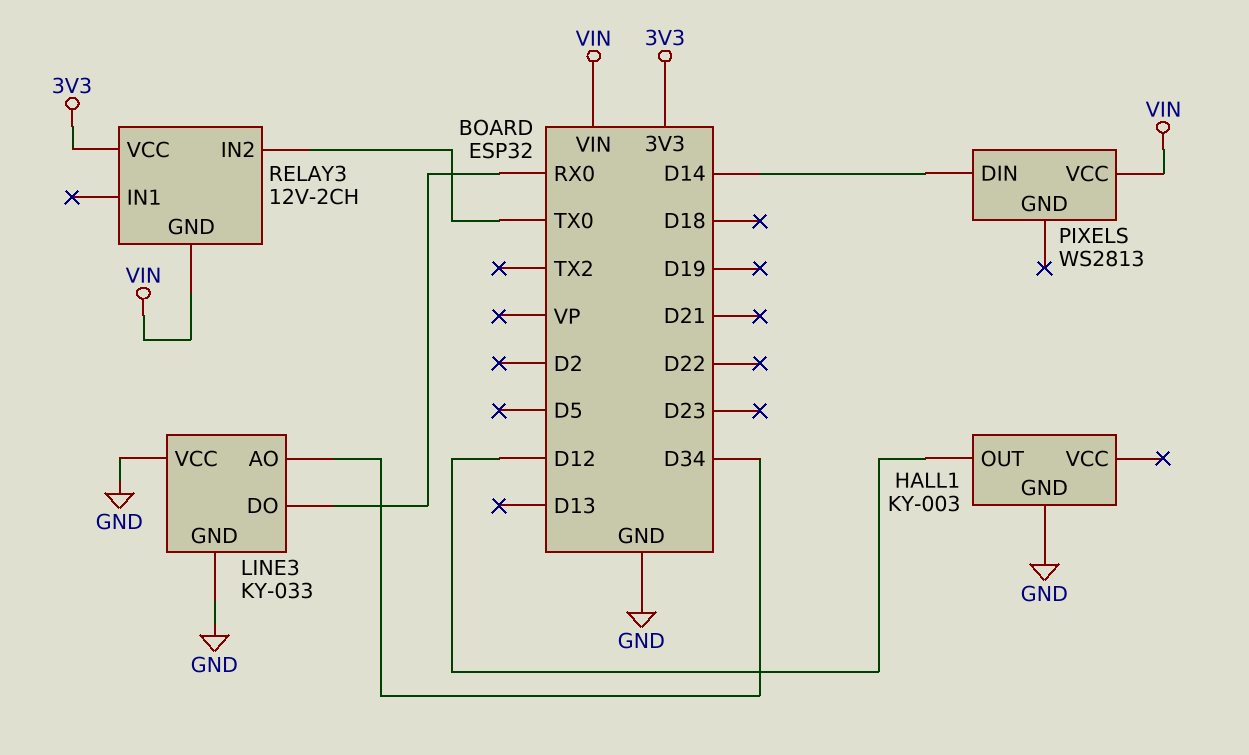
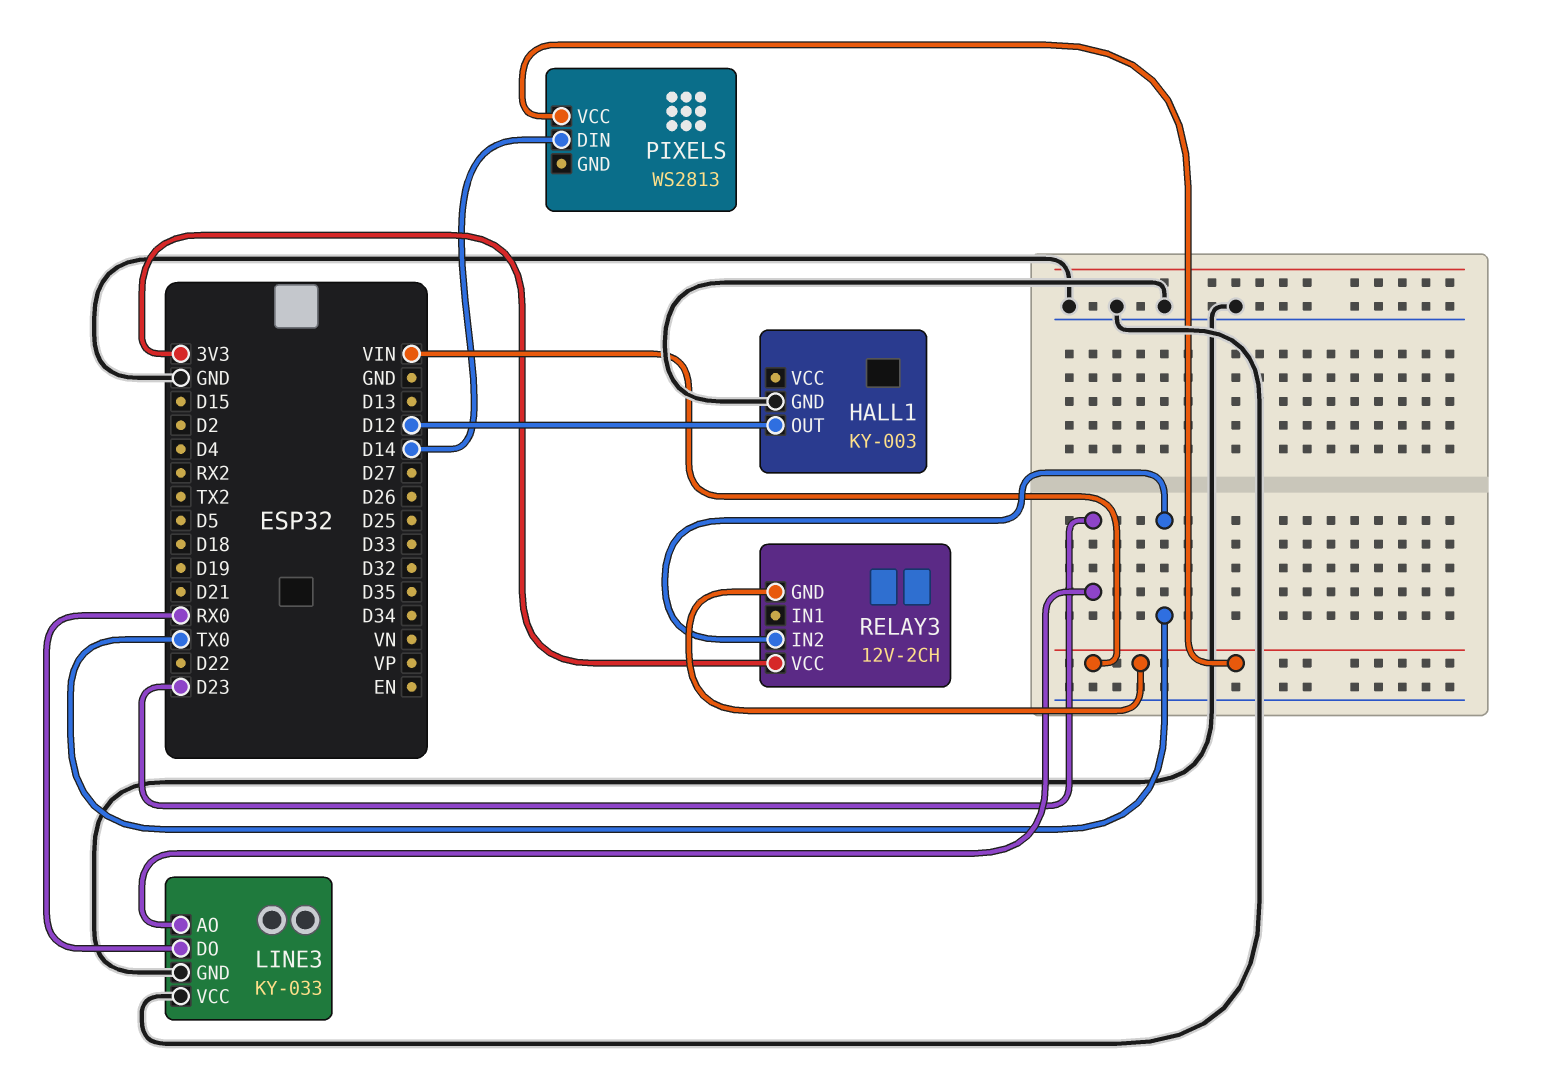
LINE3 pin AO: D34 -> D23

